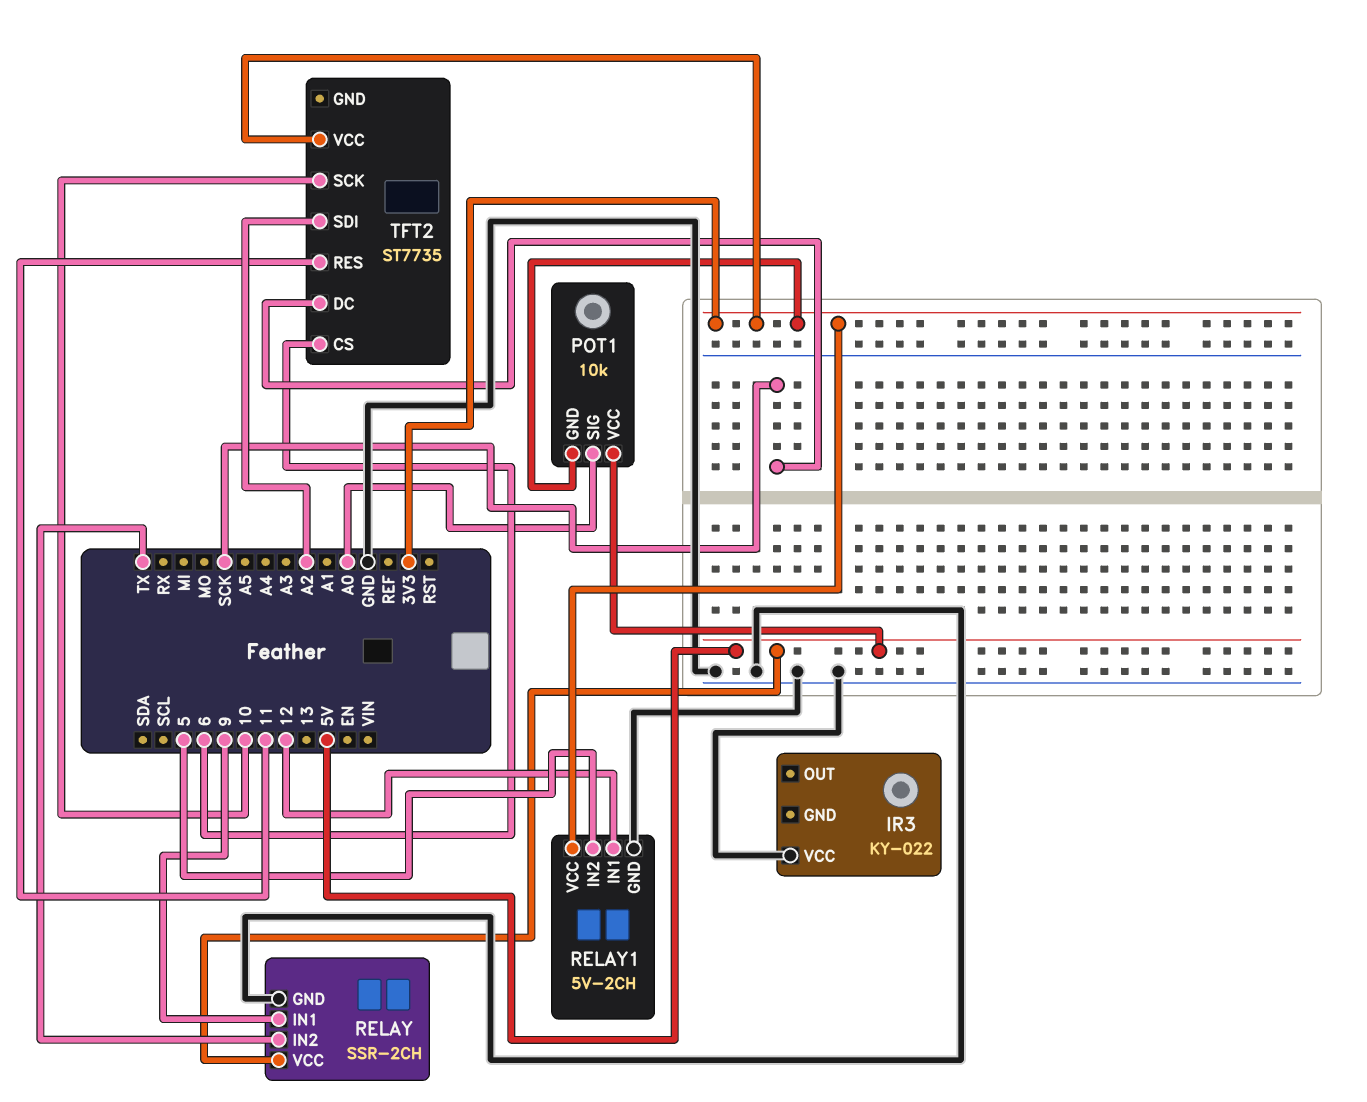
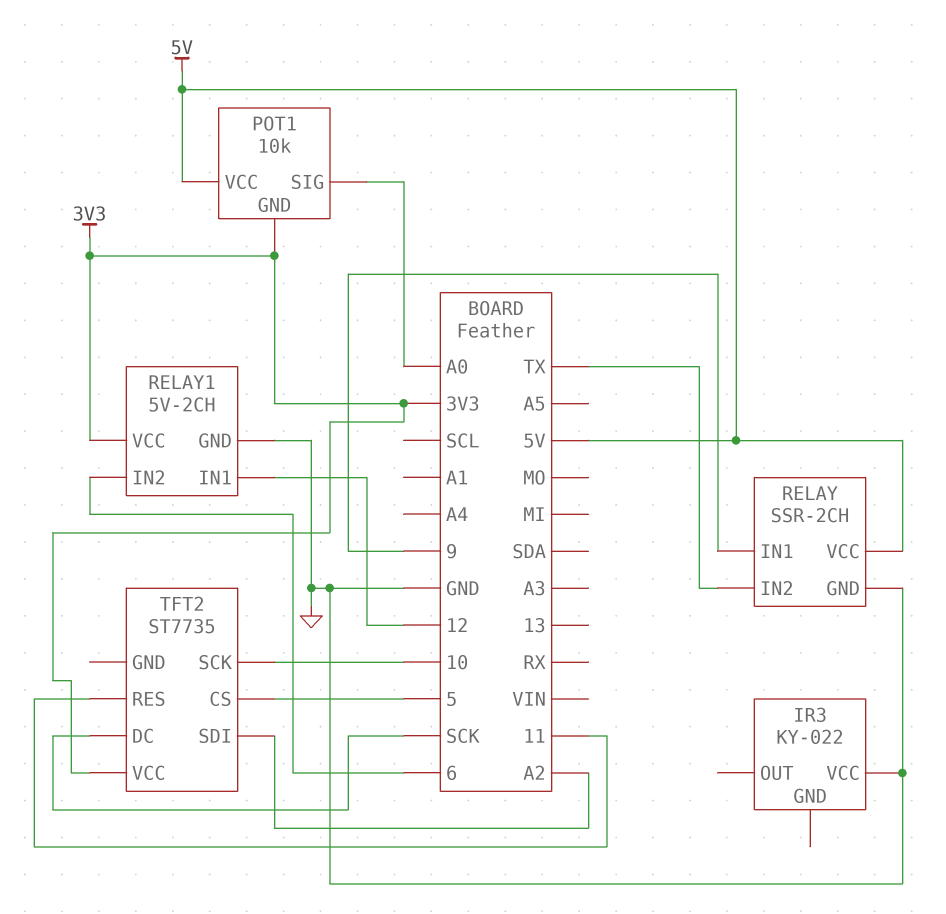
RELAY1 pin IN2: 5 -> 6
TFT2 pin CS: 6 -> 5

